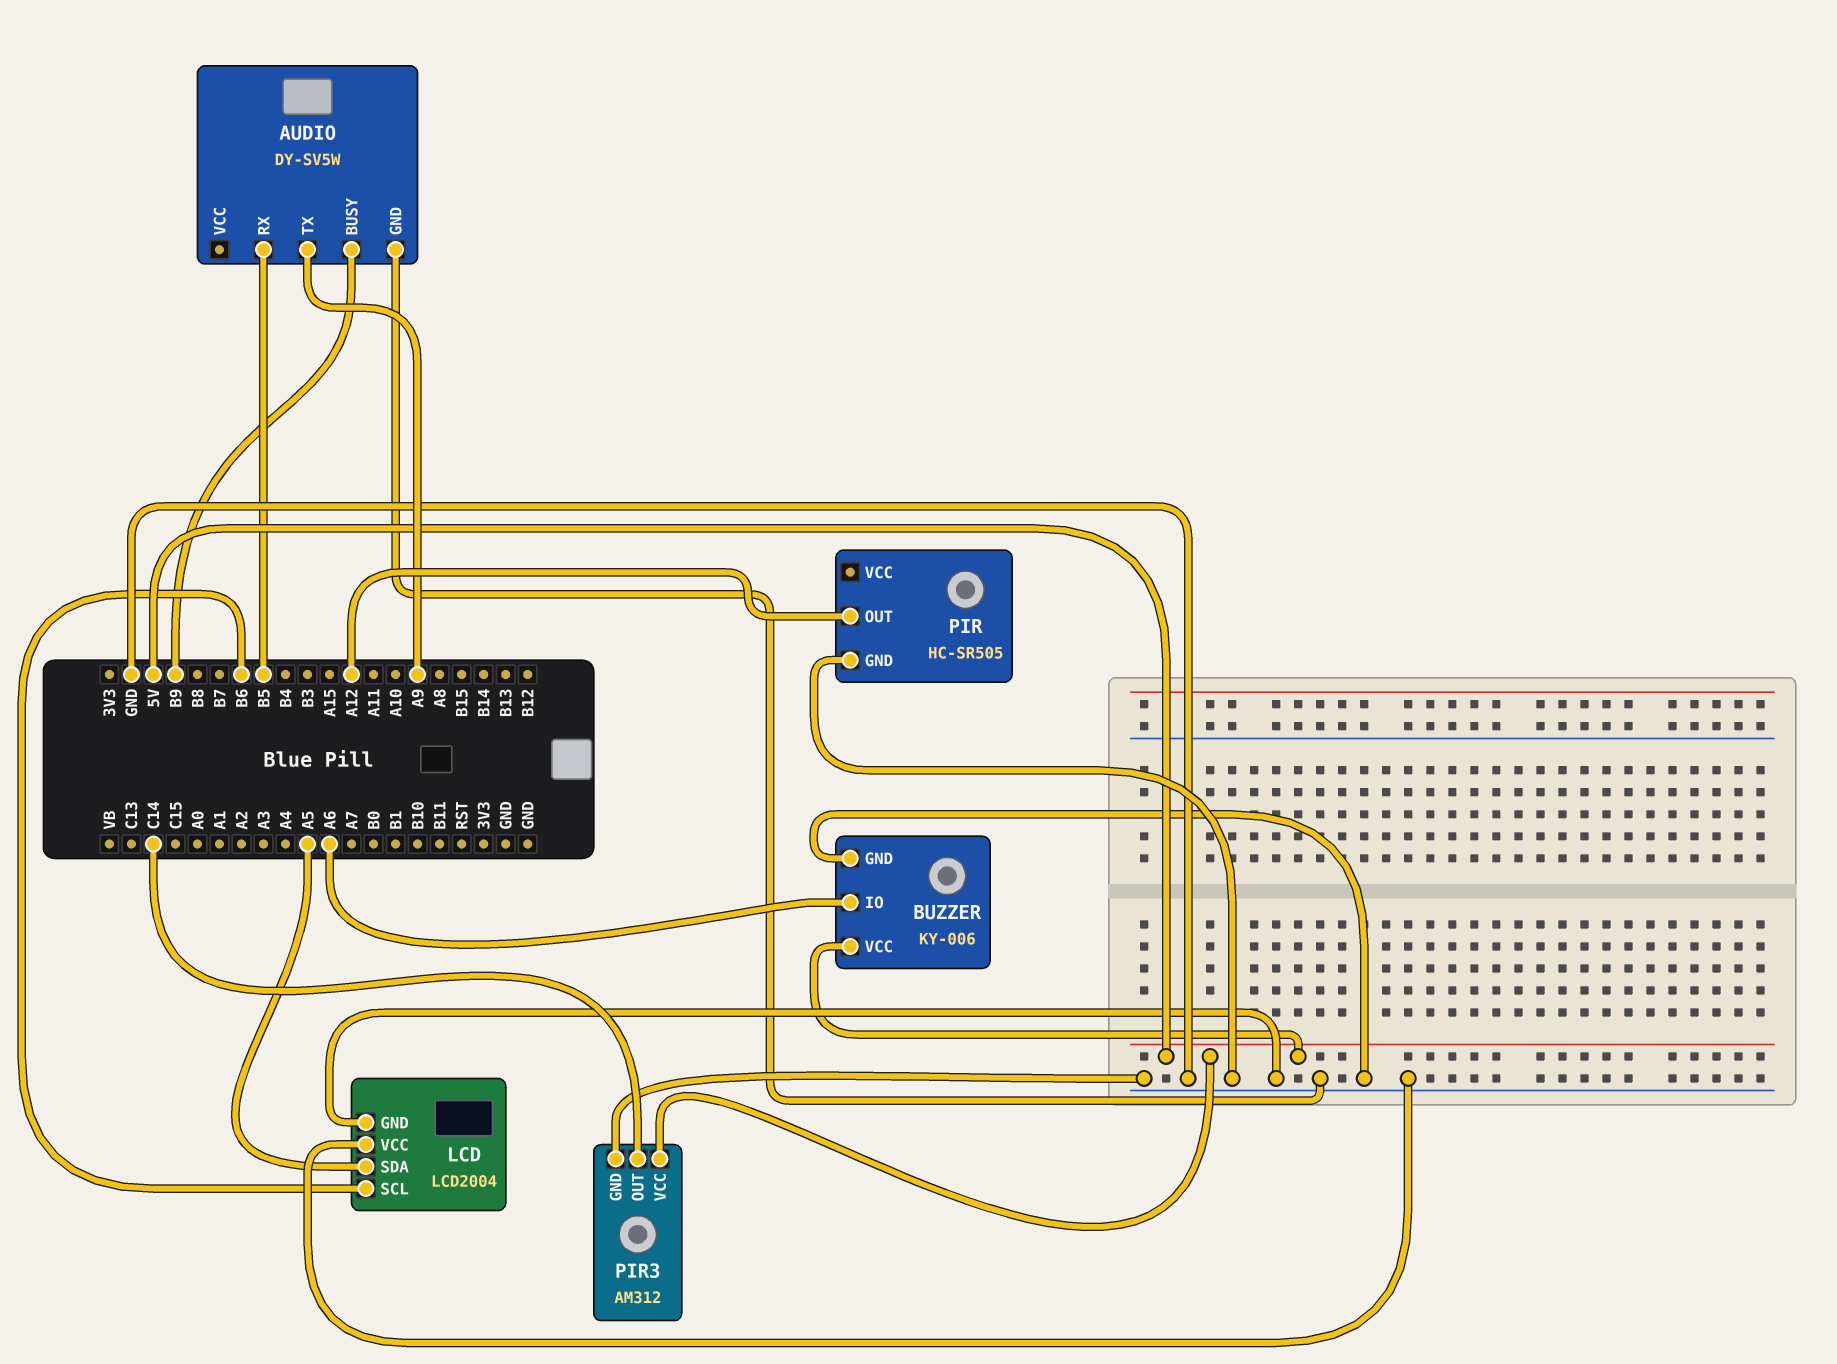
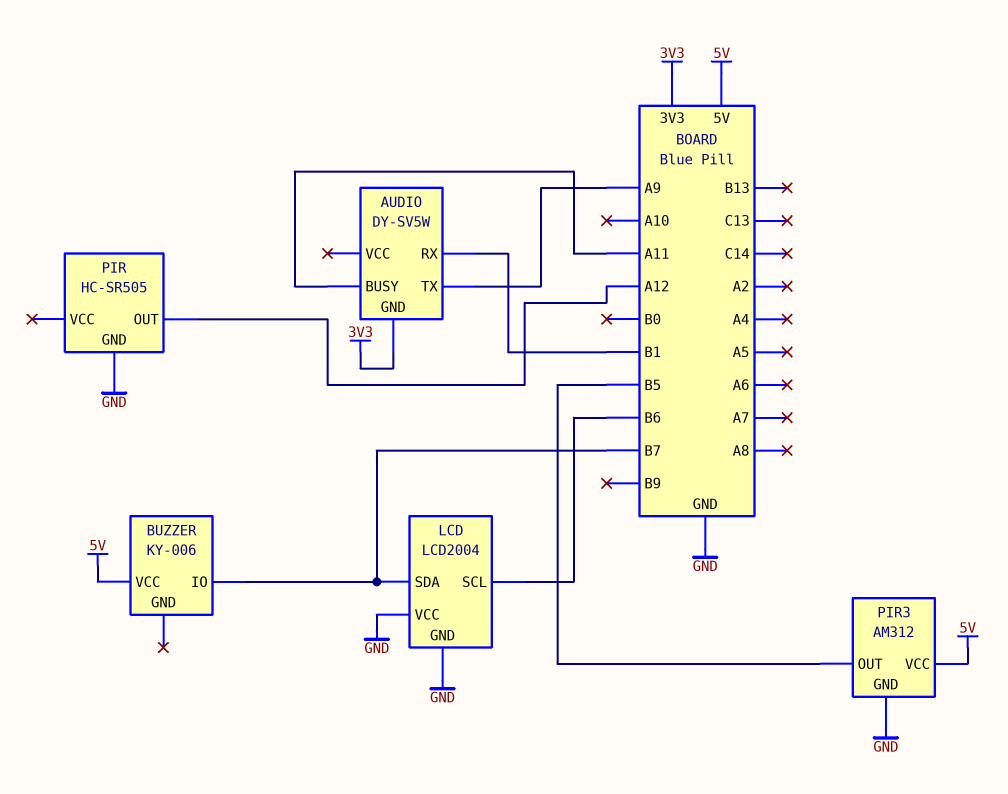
AUDIO pin BUSY: B9 -> A11
AUDIO pin GND: GND -> 3V3
AUDIO pin RX: B5 -> B1
BUZZER pin GND: GND -> none
BUZZER pin IO: A6 -> B7
LCD pin SDA: A5 -> B7
PIR3 pin OUT: C14 -> B5

